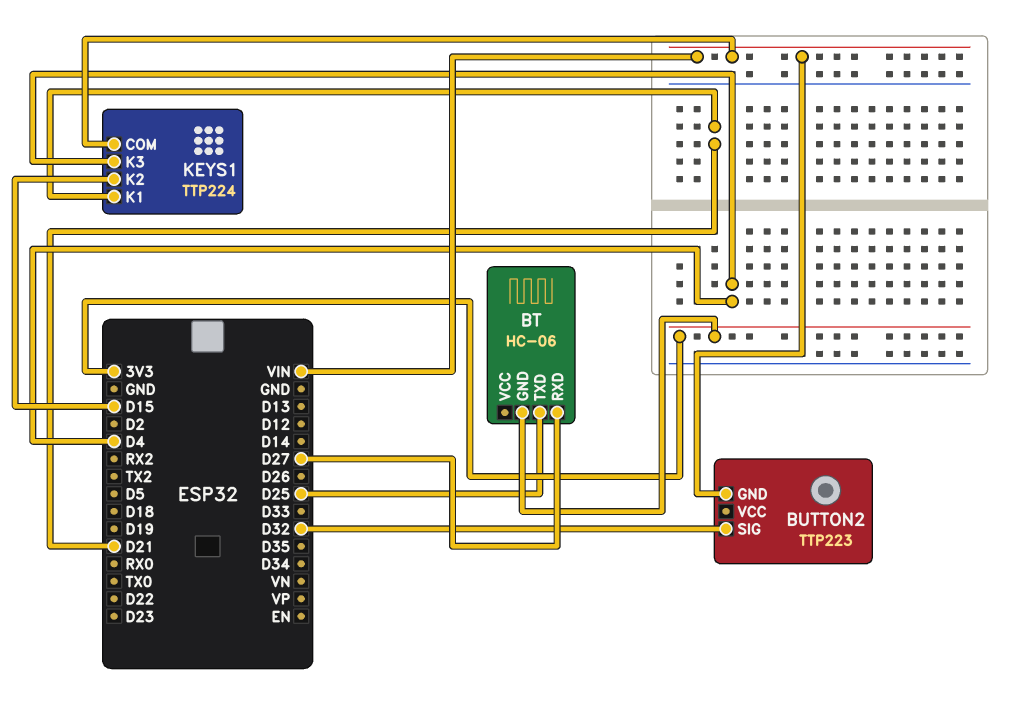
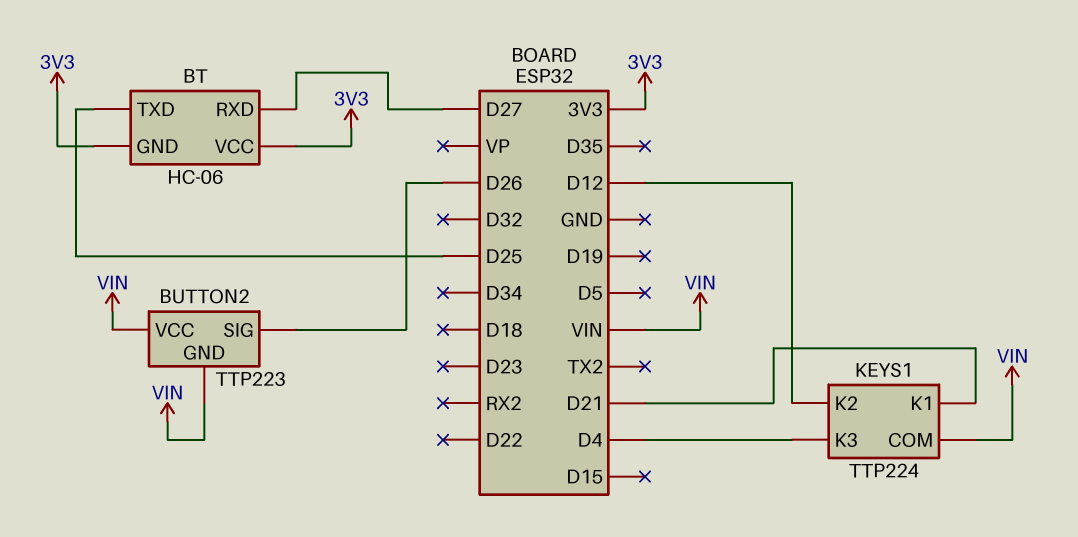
BT pin VCC: none -> 3V3
BUTTON2 pin SIG: D32 -> D26
BUTTON2 pin VCC: none -> VIN
KEYS1 pin K2: D15 -> D12

